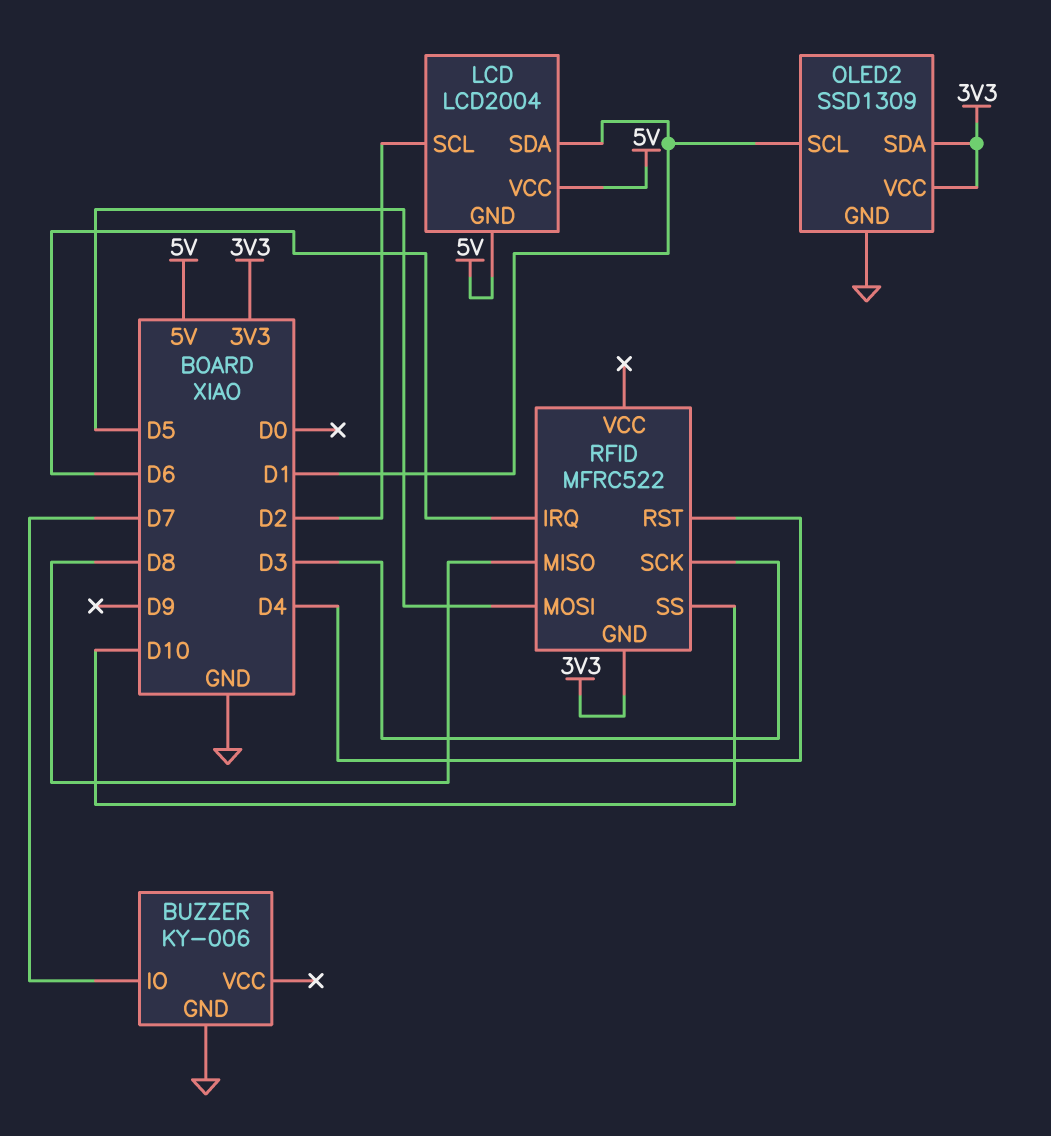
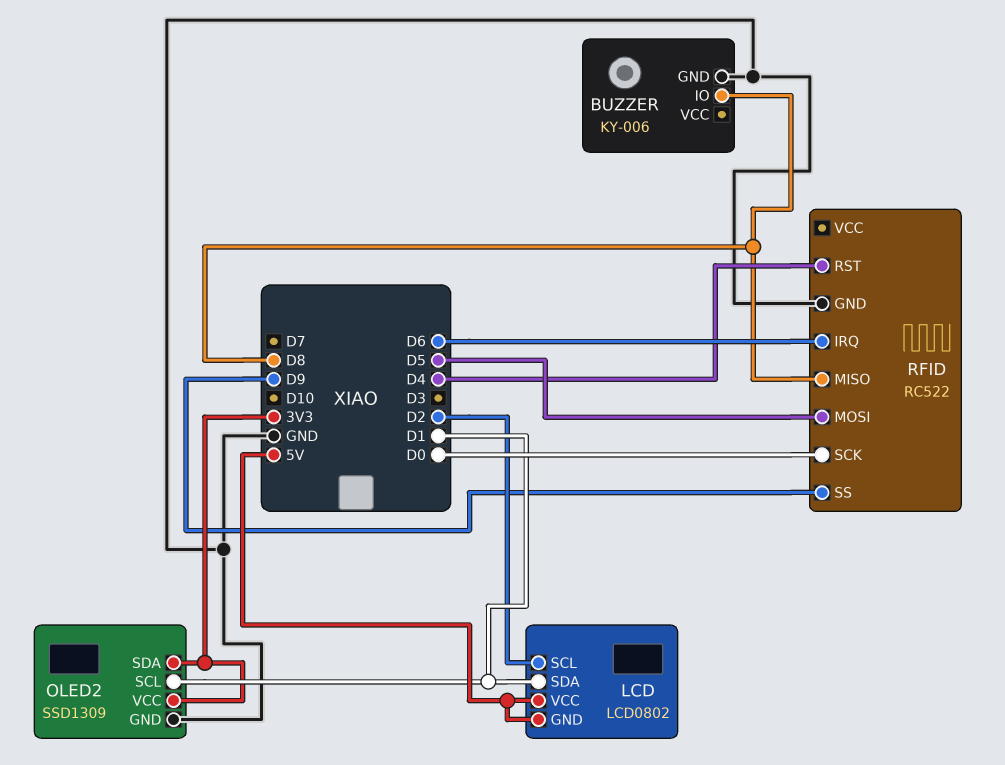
BUZZER pin IO: D7 -> D8
LCD: LCD2004 -> LCD0802
RFID: MFRC522 -> RC522
RFID pin GND: 3V3 -> GND
RFID pin SCK: D3 -> D0
RFID pin SS: D10 -> D9

